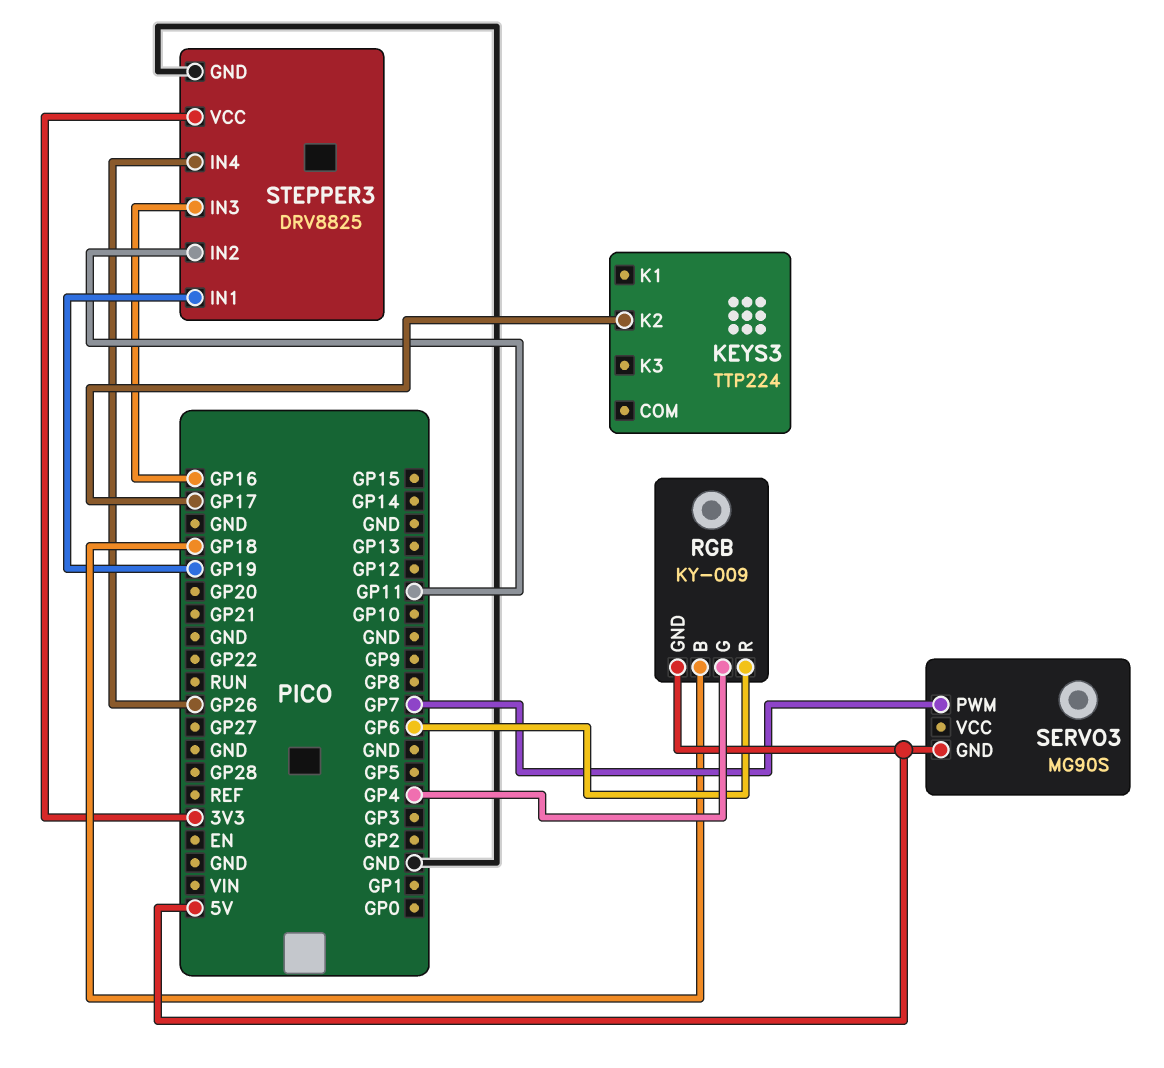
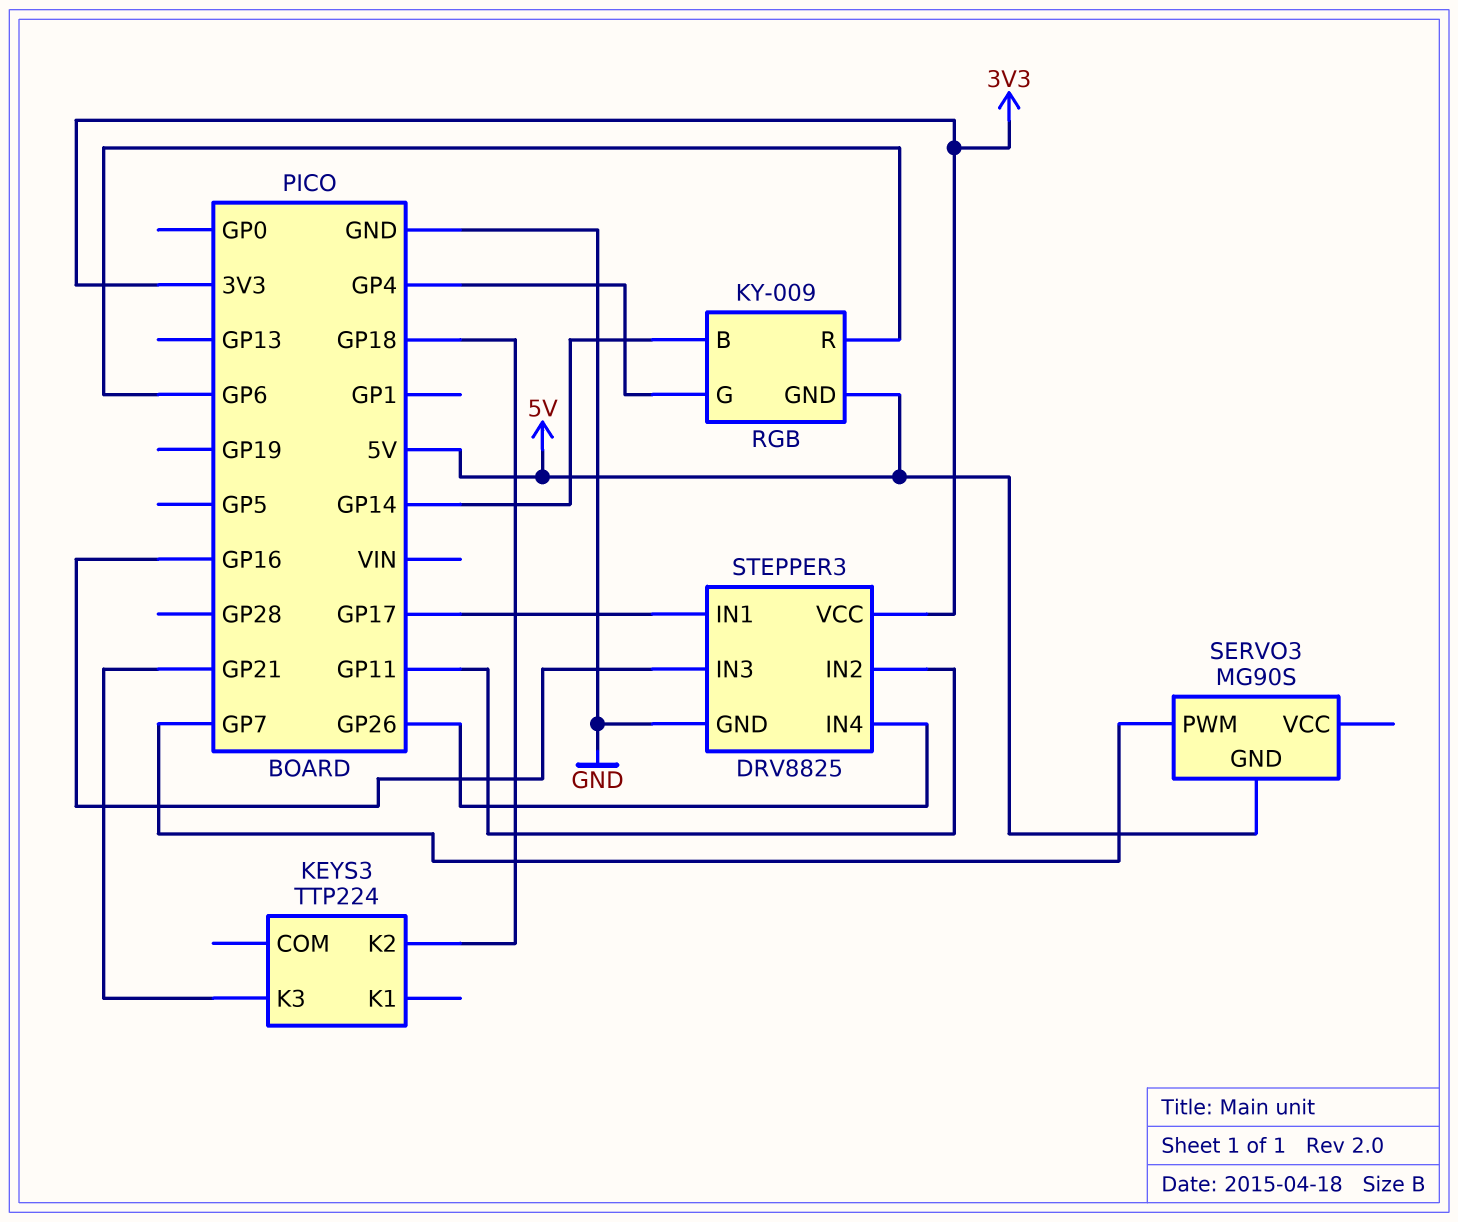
KEYS3 pin K2: GP17 -> GP18
KEYS3 pin K3: none -> GP21
RGB pin B: GP18 -> GP14
STEPPER3 pin IN1: GP19 -> GP17

